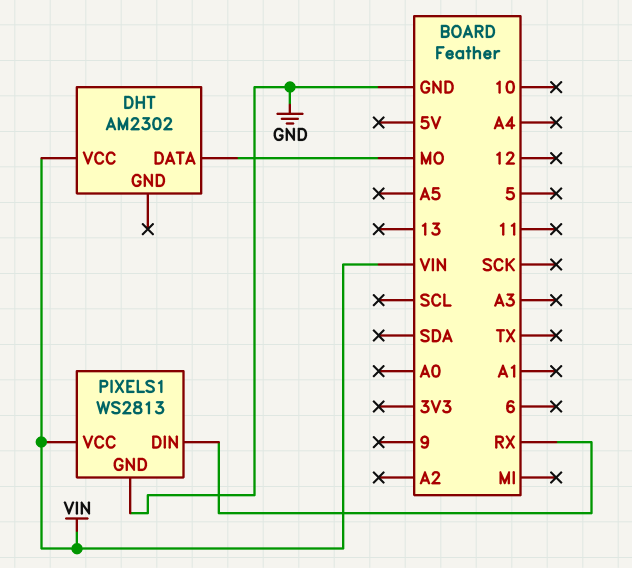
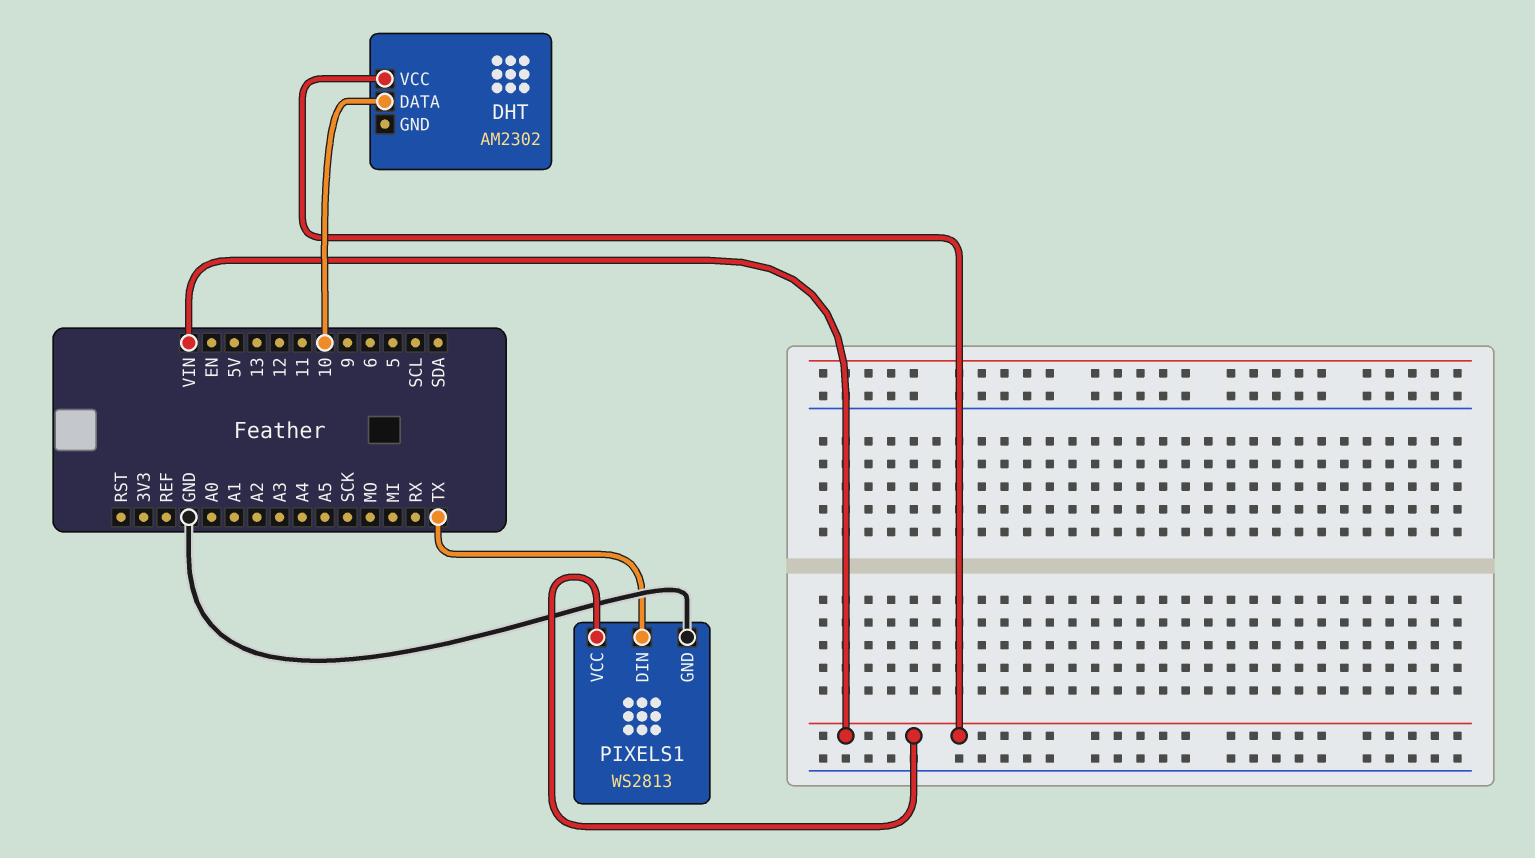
DHT pin DATA: MO -> 10
PIXELS1 pin DIN: RX -> TX

